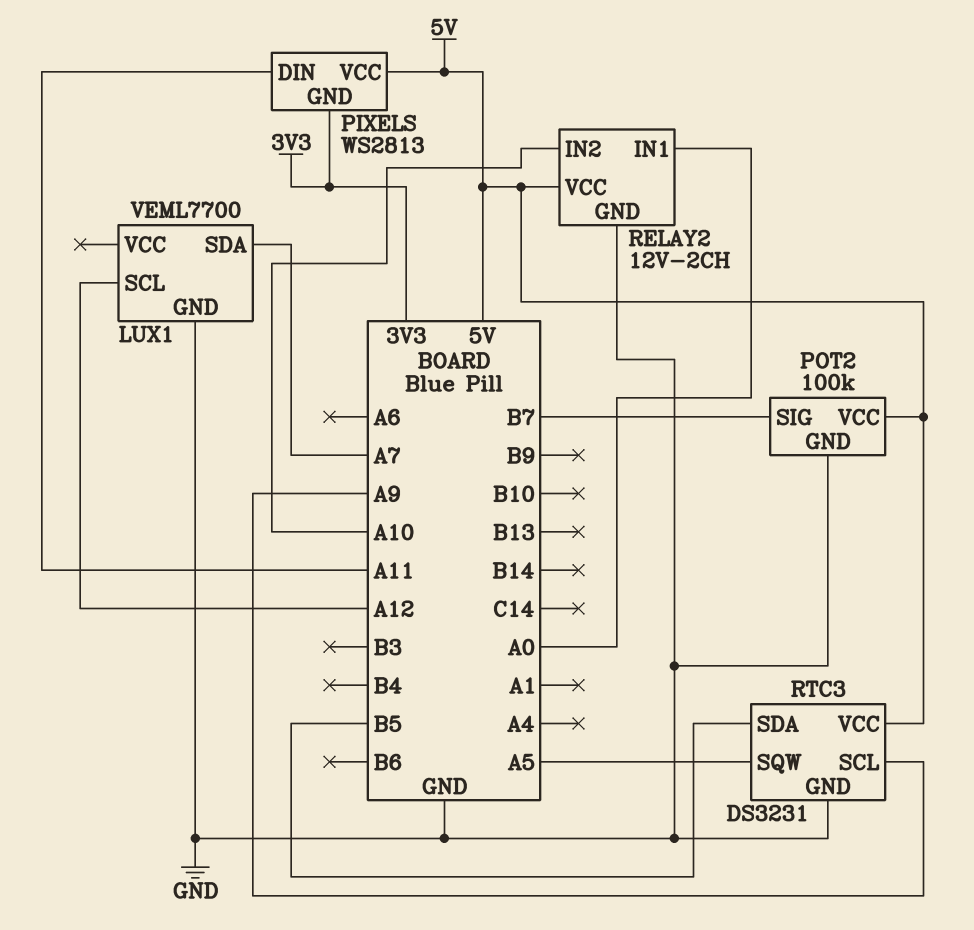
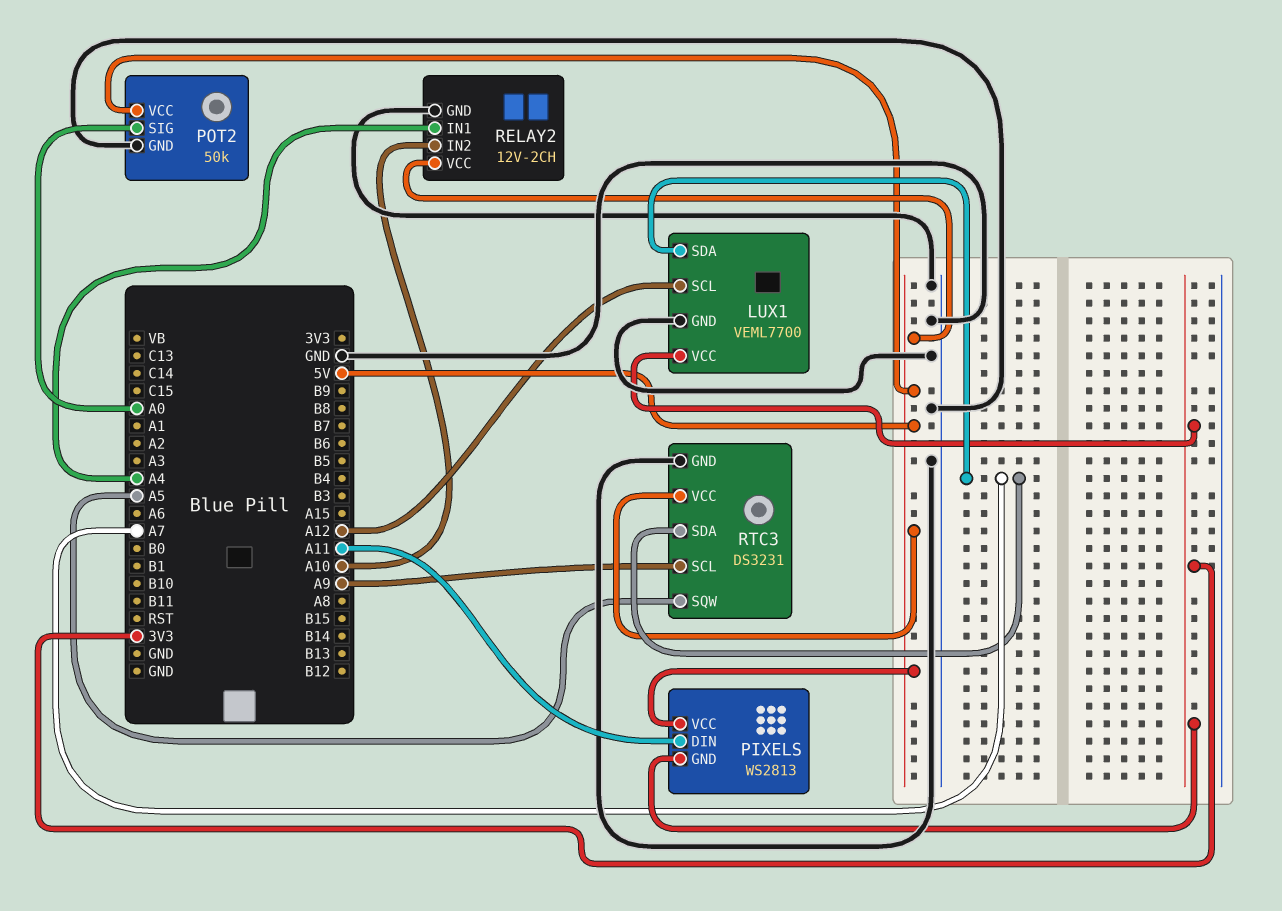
LUX1 pin VCC: none -> 3V3
POT2: 100k -> 50k
POT2 pin SIG: B7 -> A0
RELAY2 pin IN1: A0 -> A4
RTC3 pin SDA: B5 -> A7

